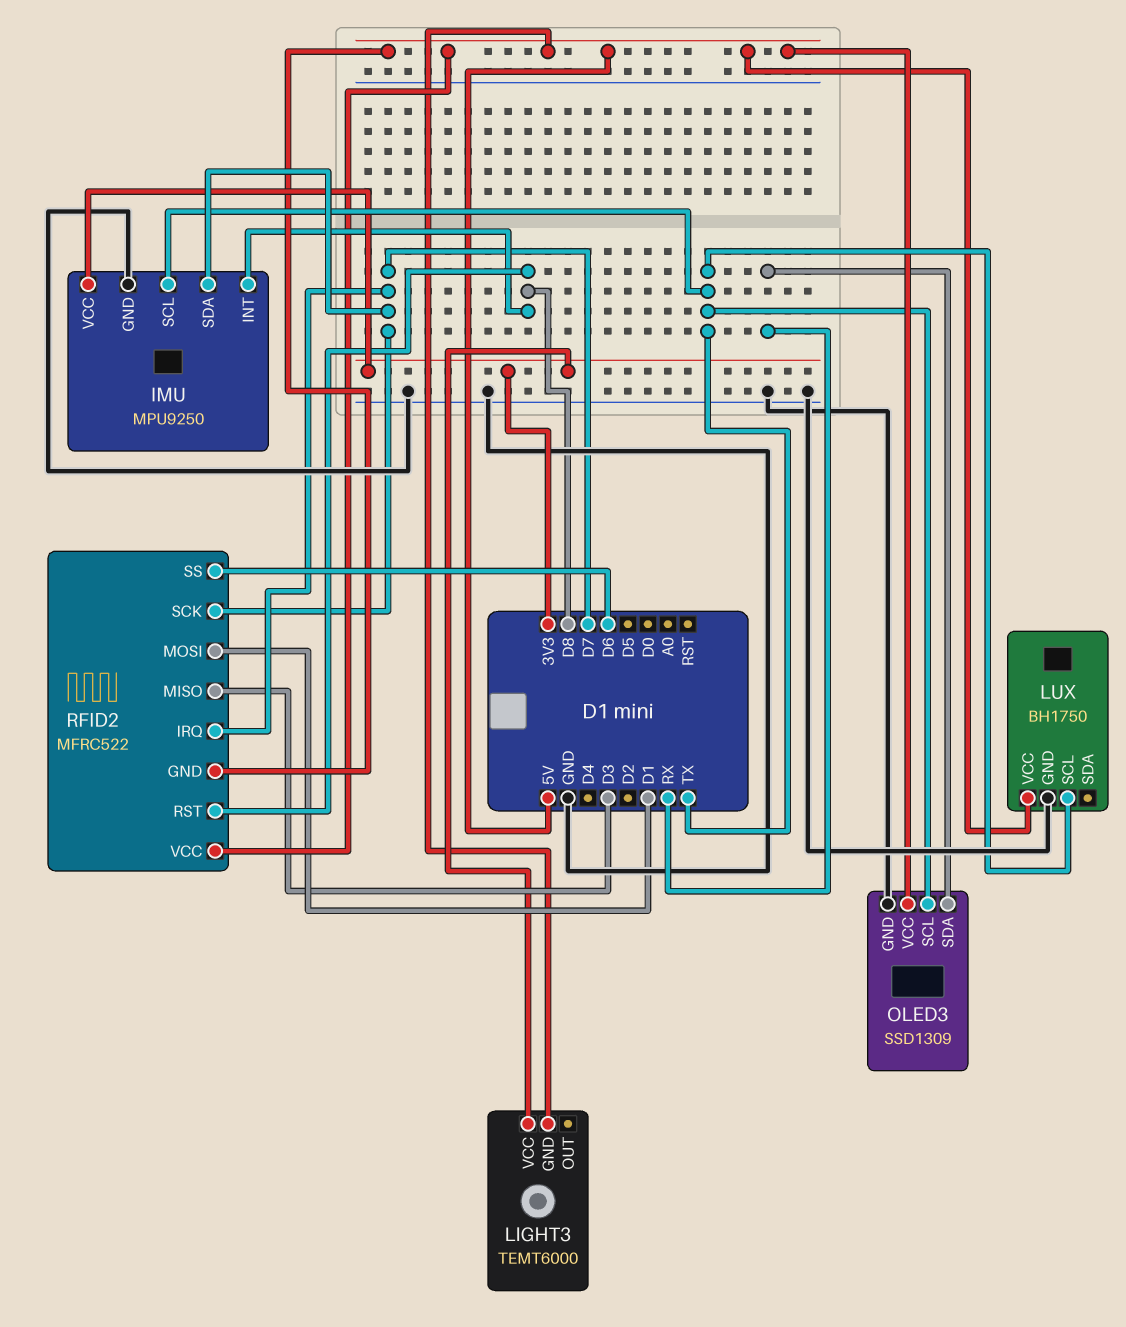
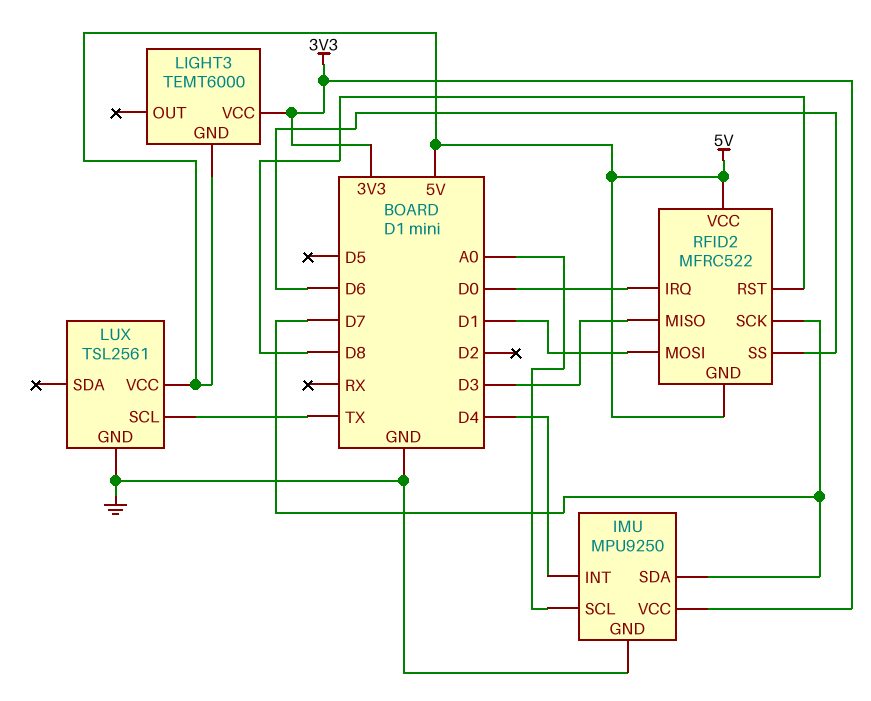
IMU pin INT: D8 -> D4
IMU pin SCL: TX -> A0
LUX: BH1750 -> TSL2561
OLED3: SSD1309 -> none
OLED3 pin GND: GND -> none
OLED3 pin SCL: TX -> none
OLED3 pin SDA: RX -> none
OLED3 pin VCC: 5V -> none
RFID2 pin IRQ: D7 -> D0

